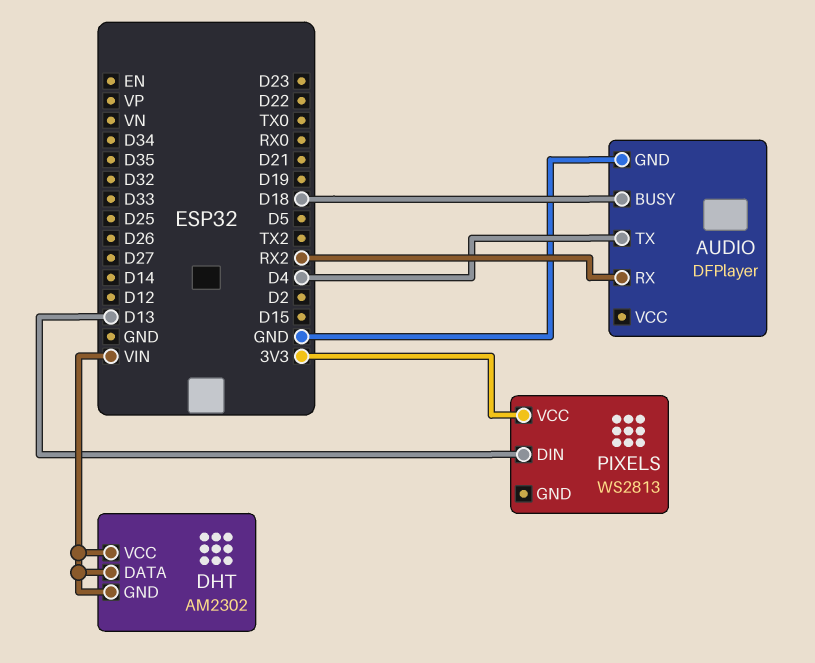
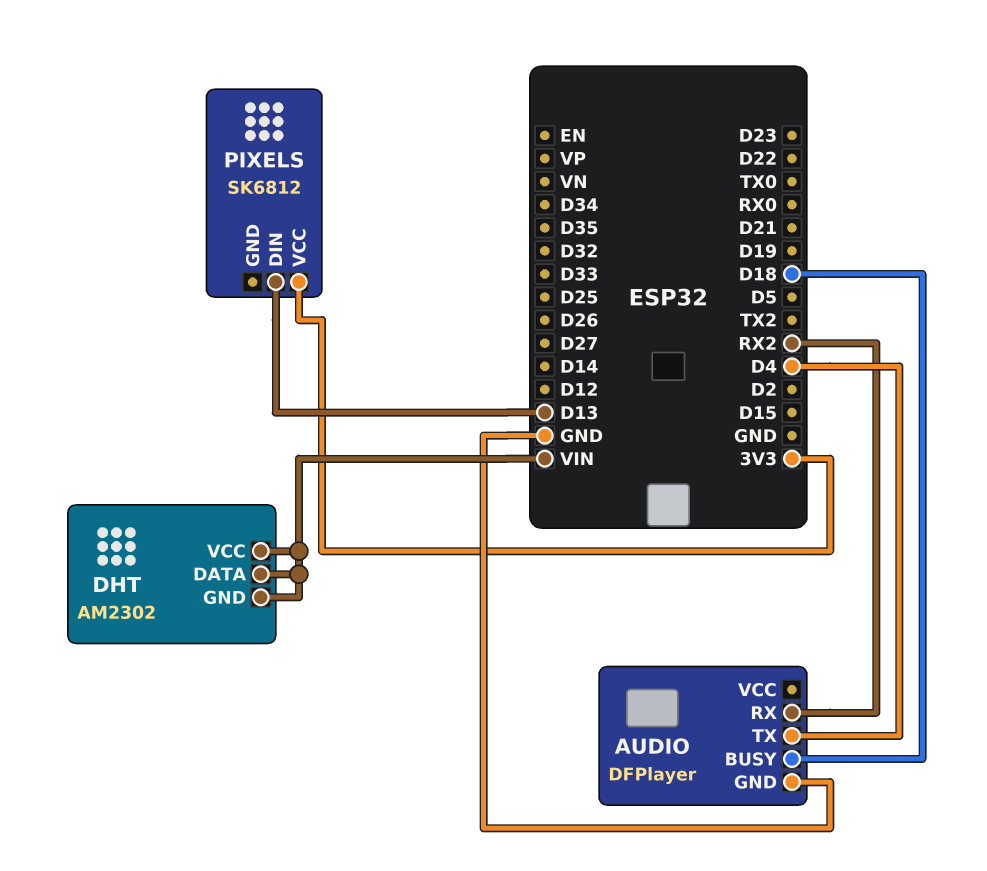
PIXELS: WS2813 -> SK6812

